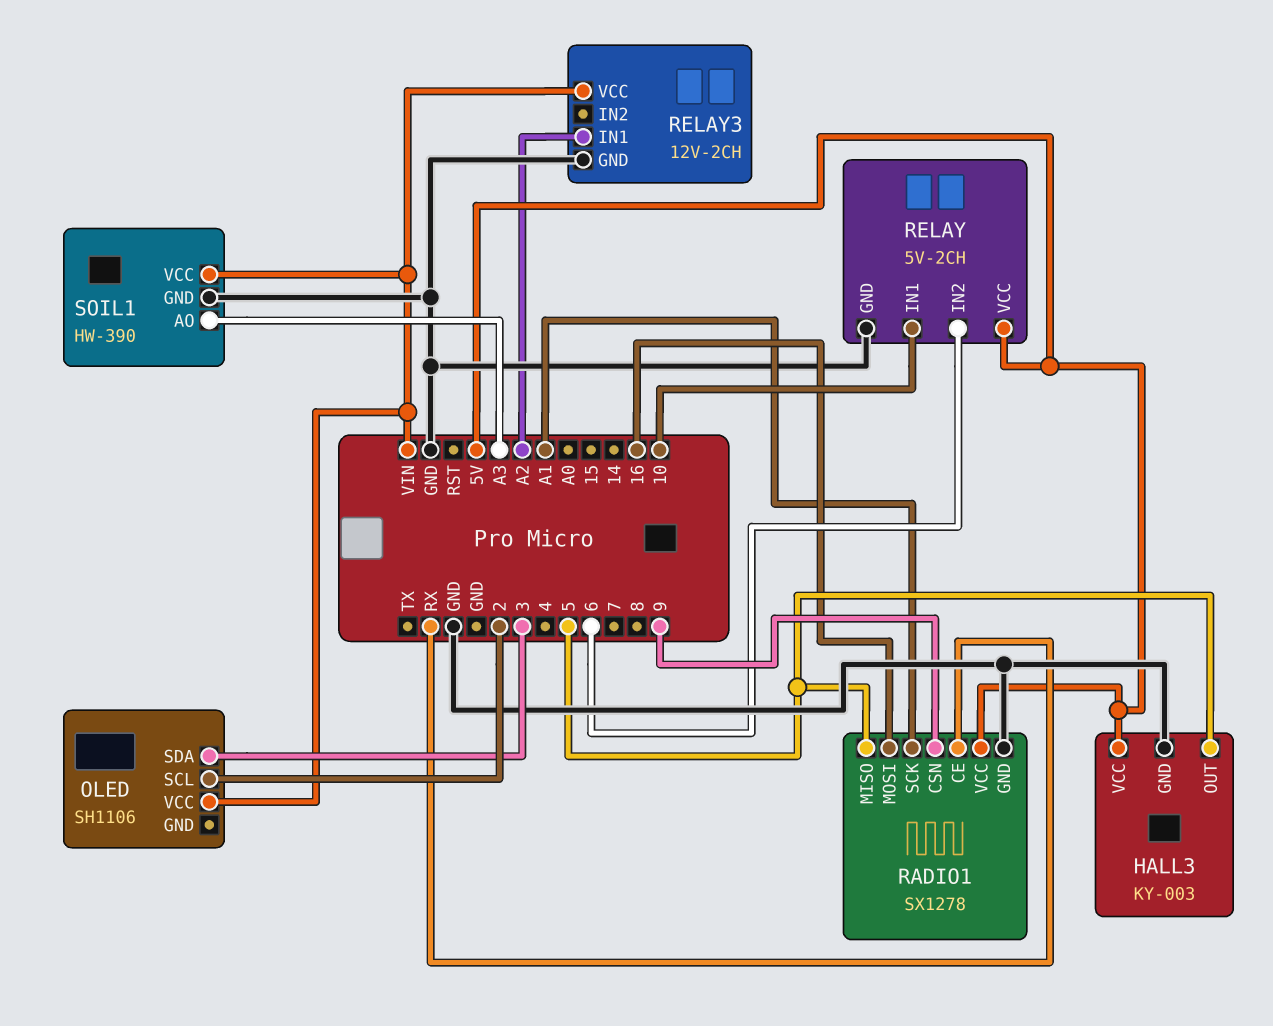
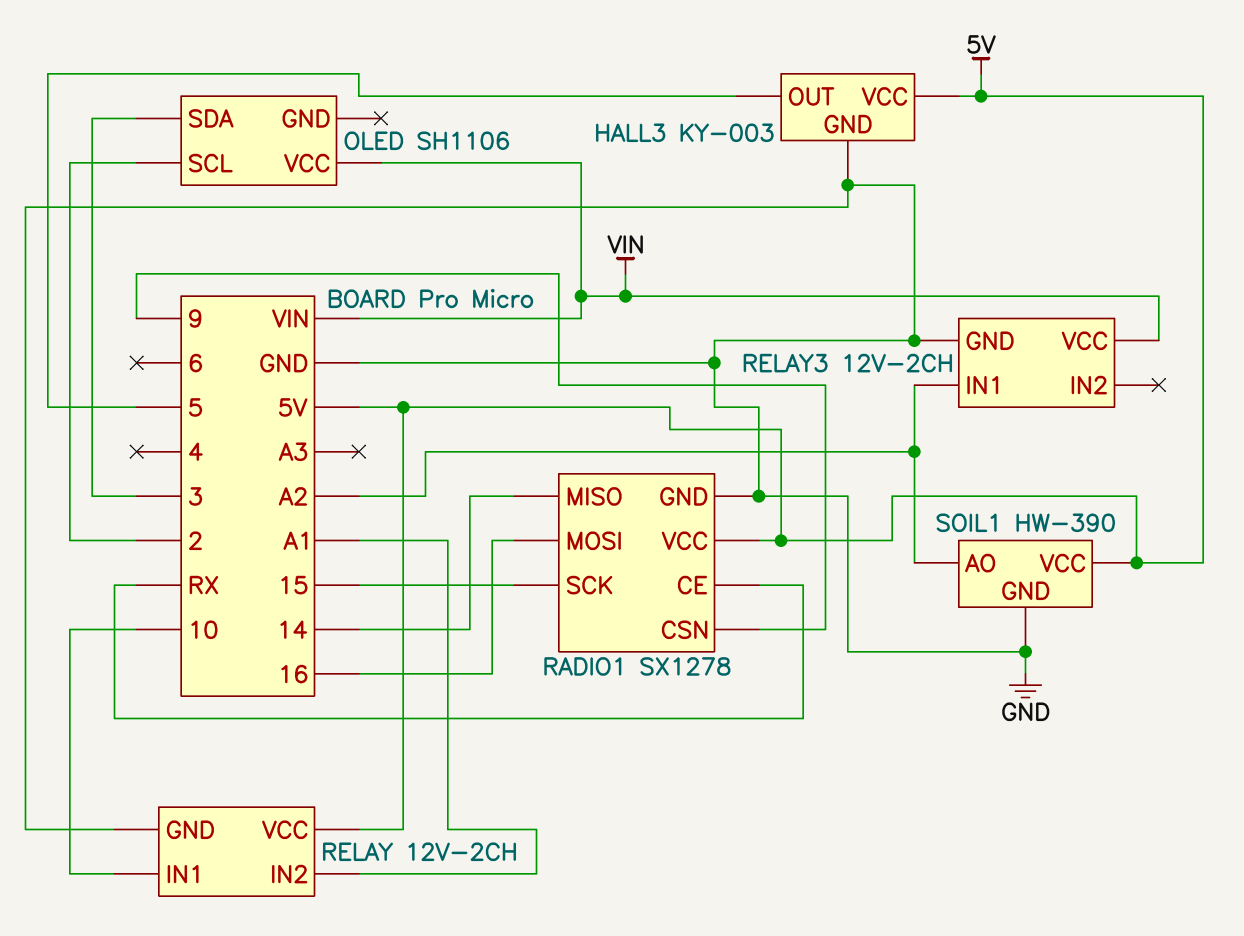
RADIO1 pin MISO: 5 -> 14
RADIO1 pin SCK: A1 -> 15
RELAY: 5V-2CH -> 12V-2CH
RELAY pin IN2: 6 -> A1
SOIL1 pin AO: A3 -> A2
SOIL1 pin VCC: VIN -> 5V

